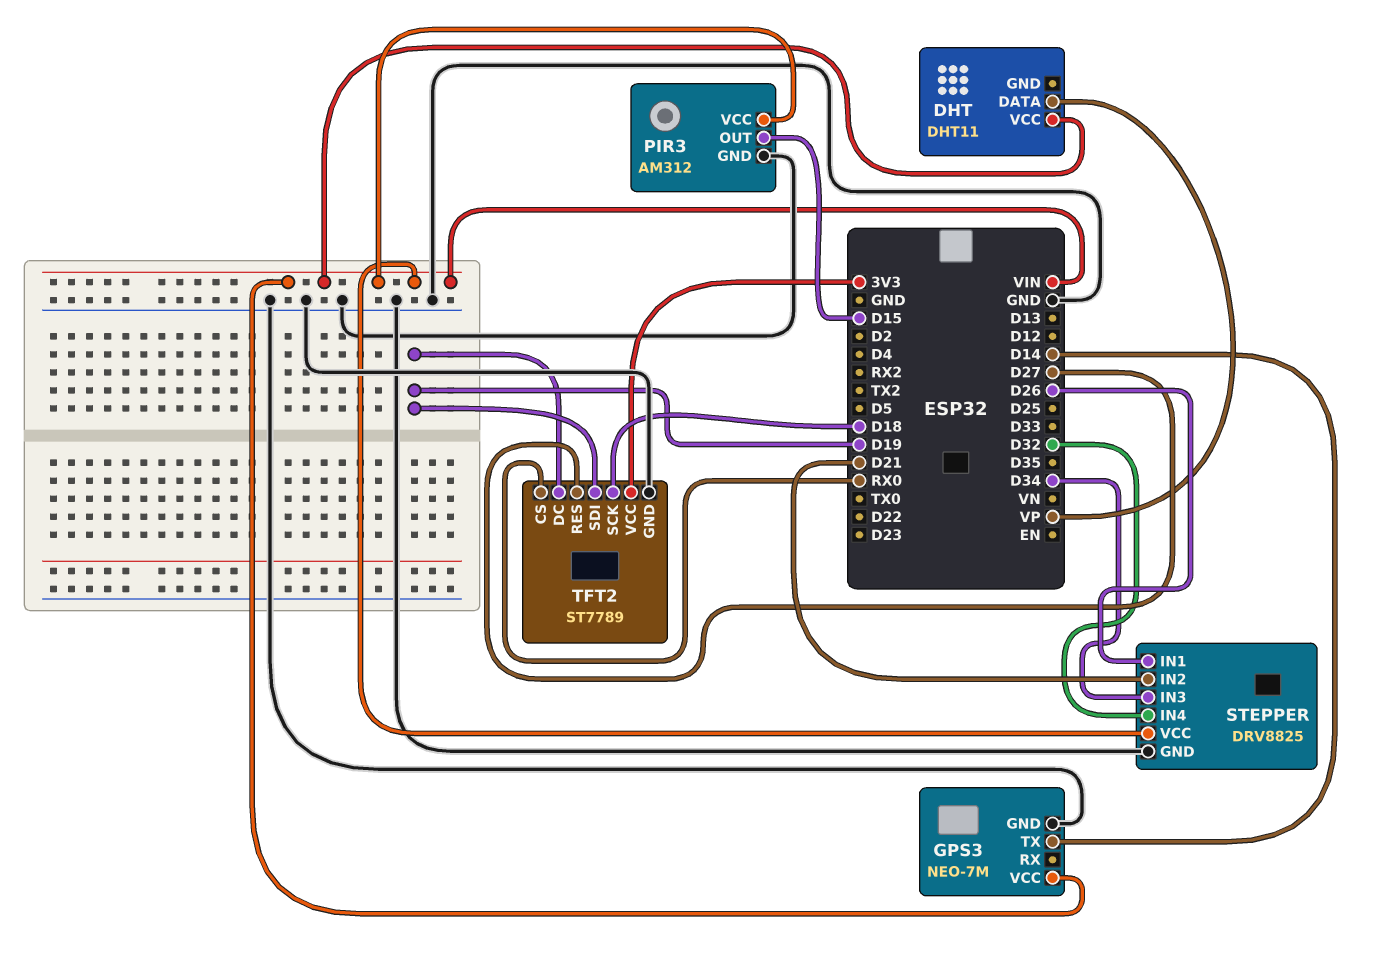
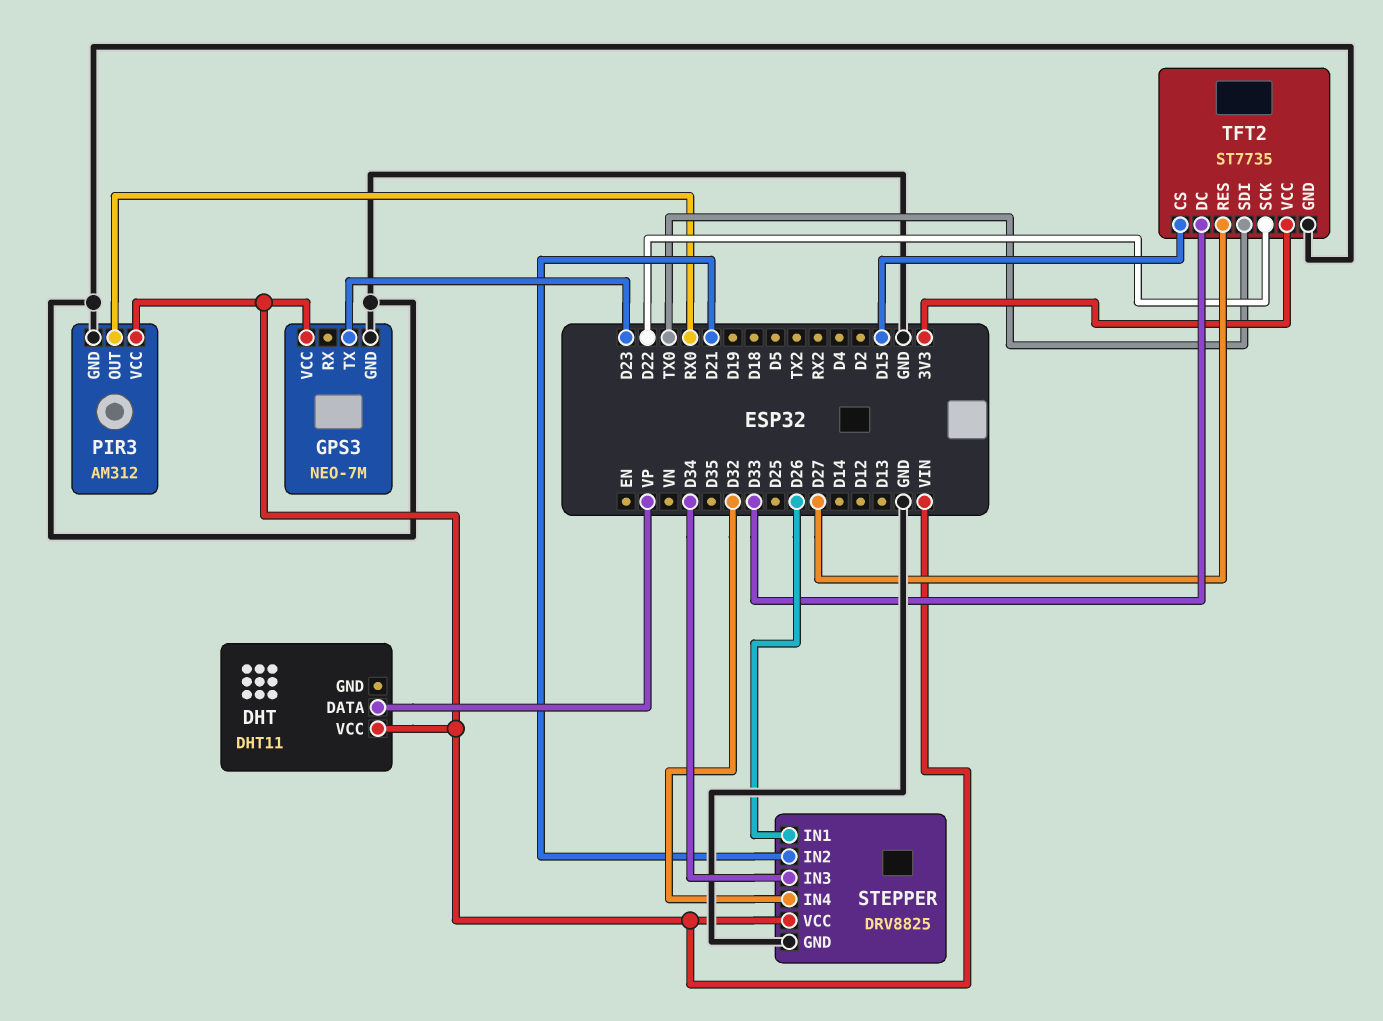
GPS3 pin TX: D14 -> D23
PIR3 pin OUT: D15 -> RX0
TFT2: ST7789 -> ST7735
TFT2 pin CS: RX0 -> D15
TFT2 pin DC: D19 -> D33
TFT2 pin SCK: D18 -> D22
TFT2 pin SDI: D19 -> TX0

